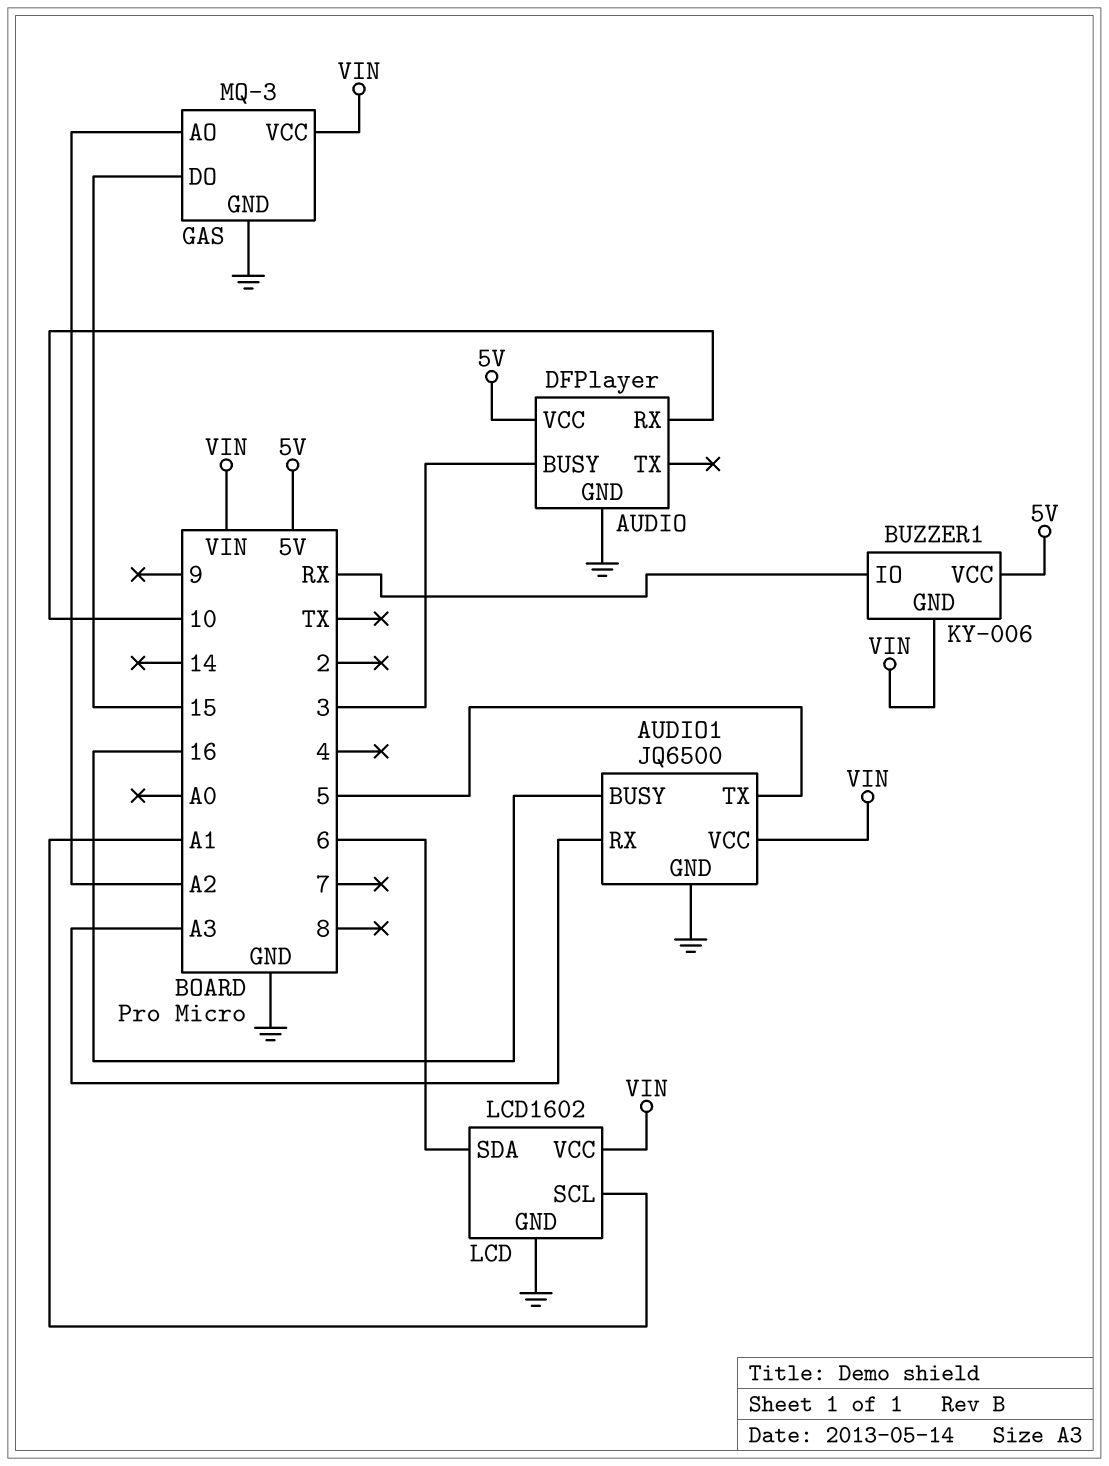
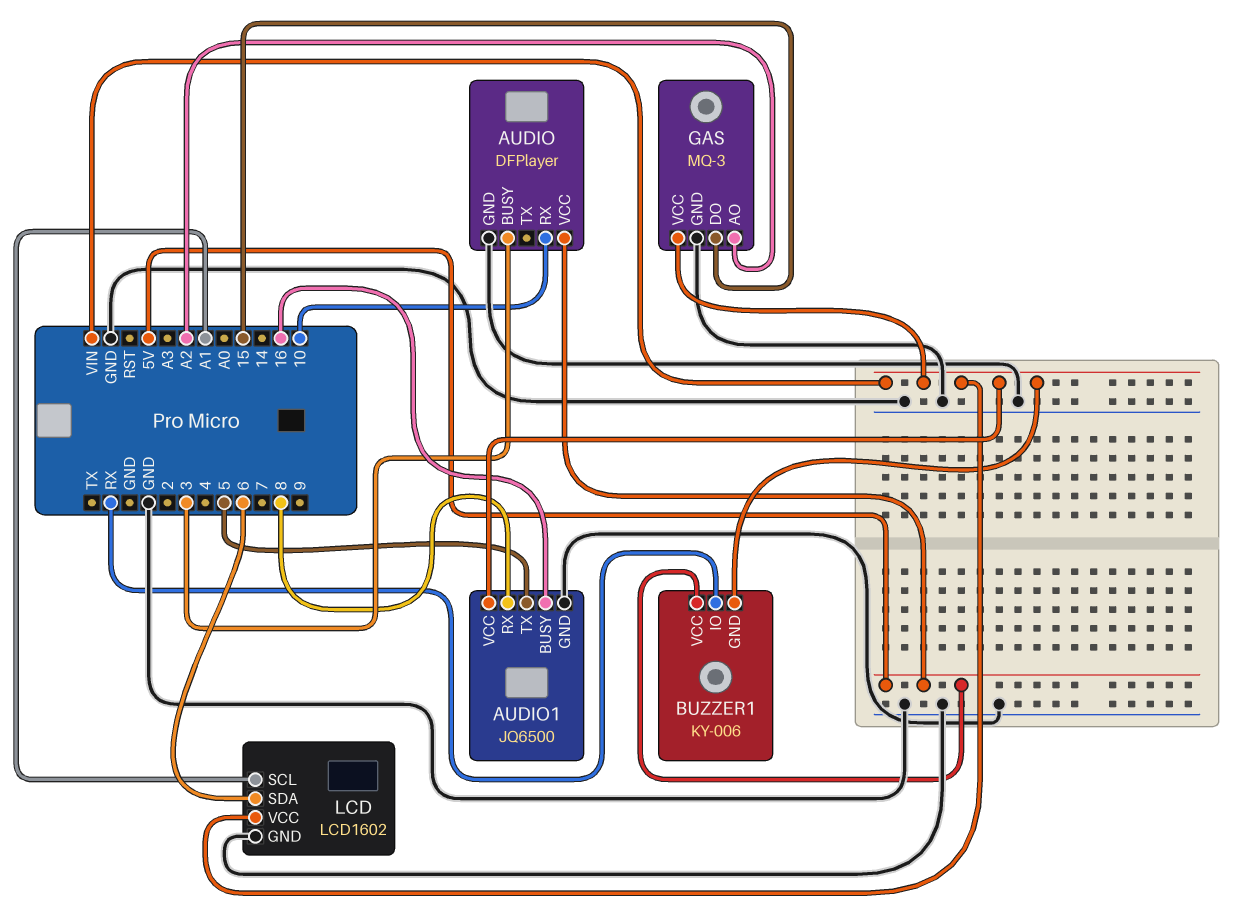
AUDIO1 pin RX: A3 -> 8

